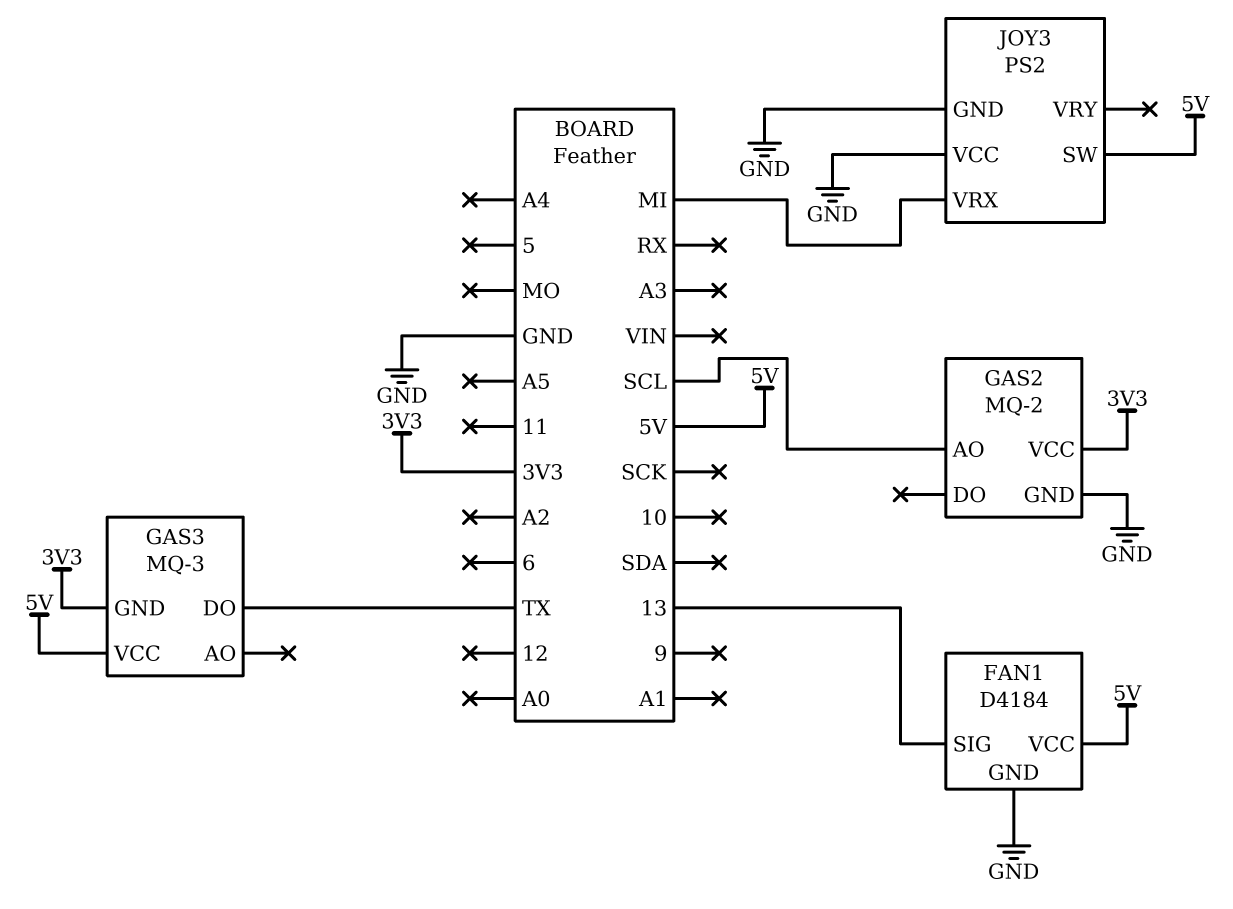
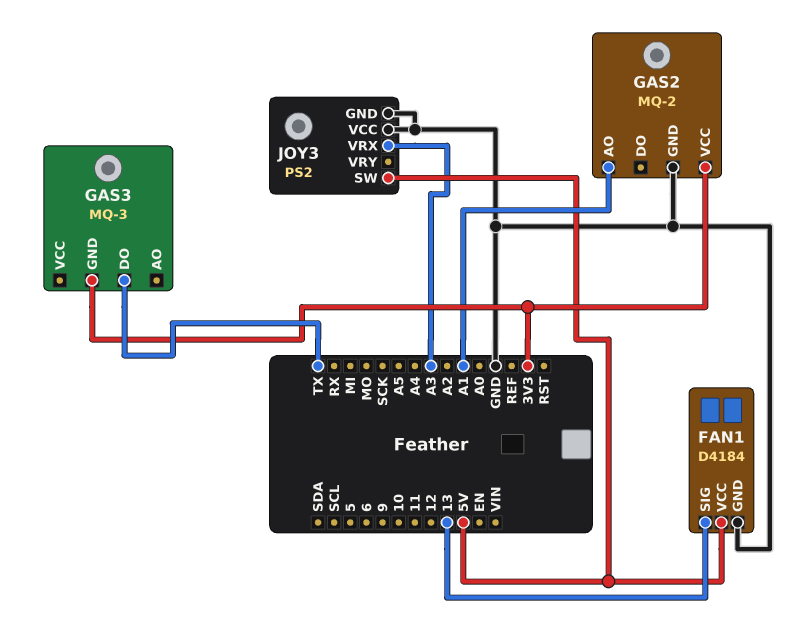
GAS2 pin AO: SCL -> A1
GAS3 pin VCC: 5V -> none
JOY3 pin VRX: MI -> A3

